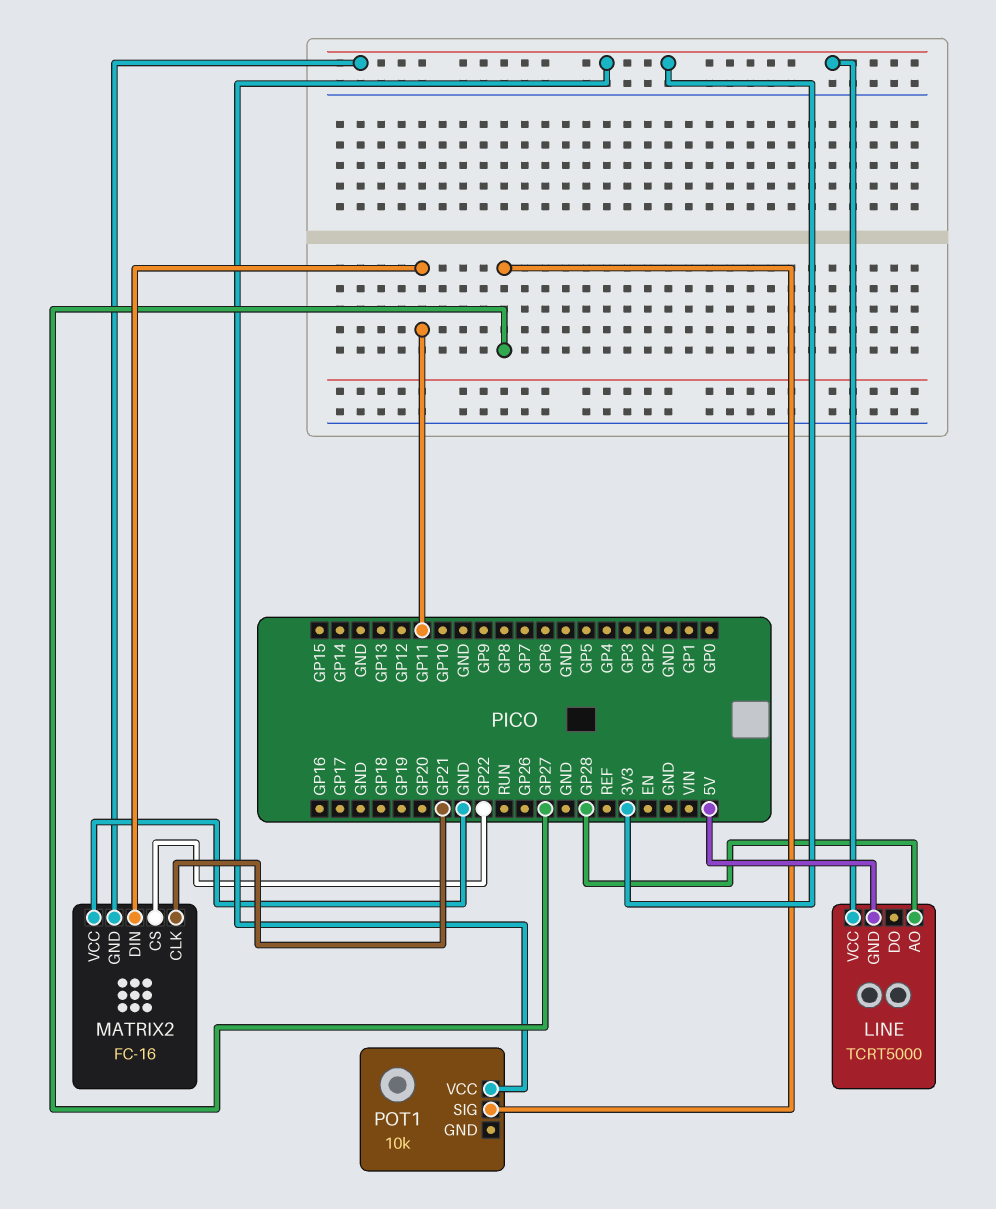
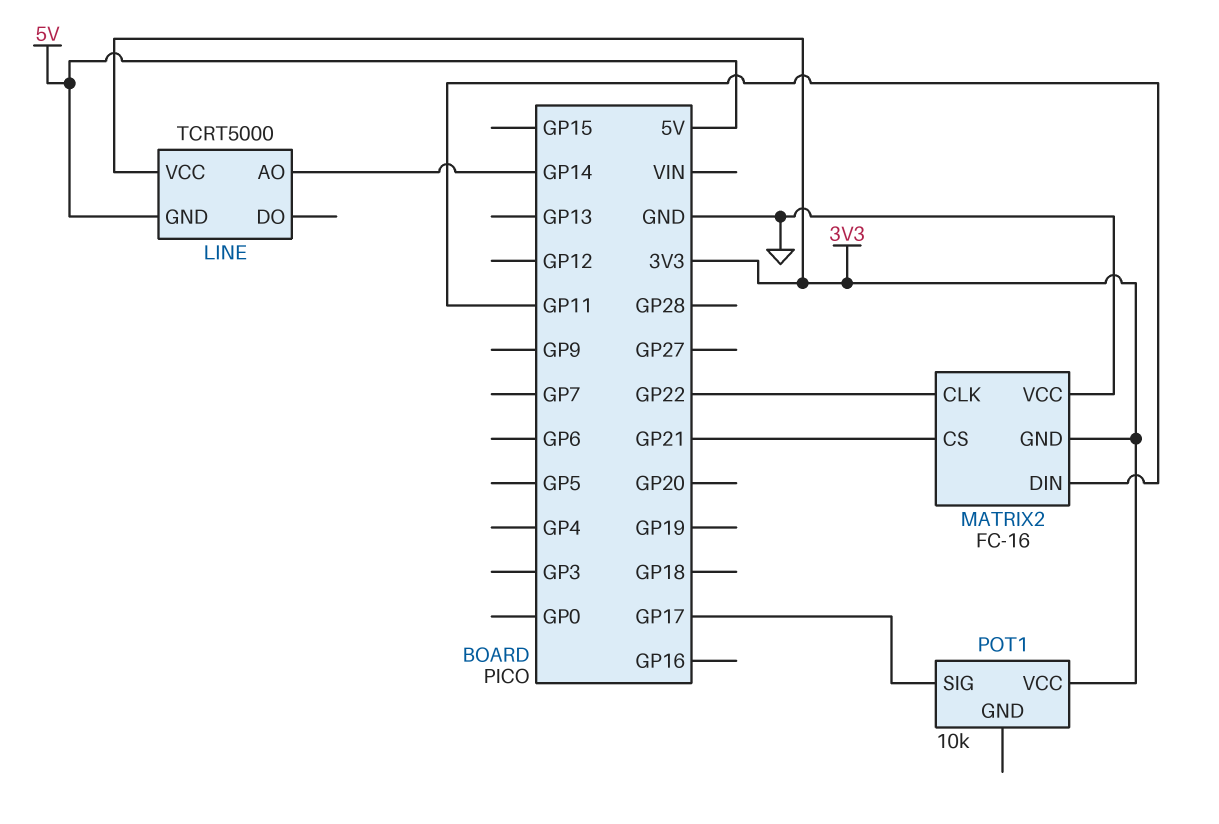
LINE pin AO: GP28 -> GP14
MATRIX2 pin CLK: GP21 -> GP22
MATRIX2 pin CS: GP22 -> GP21
POT1 pin SIG: GP27 -> GP17

